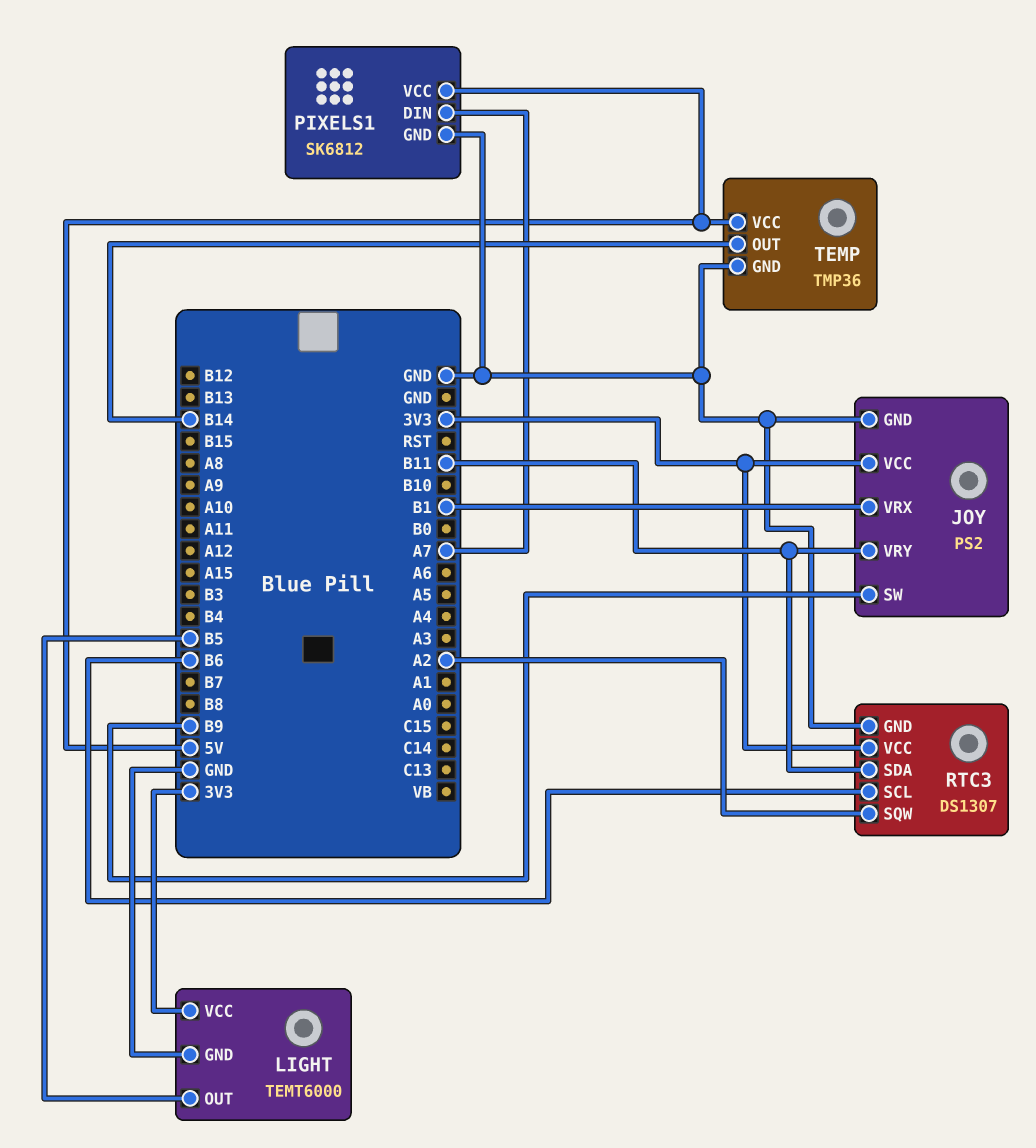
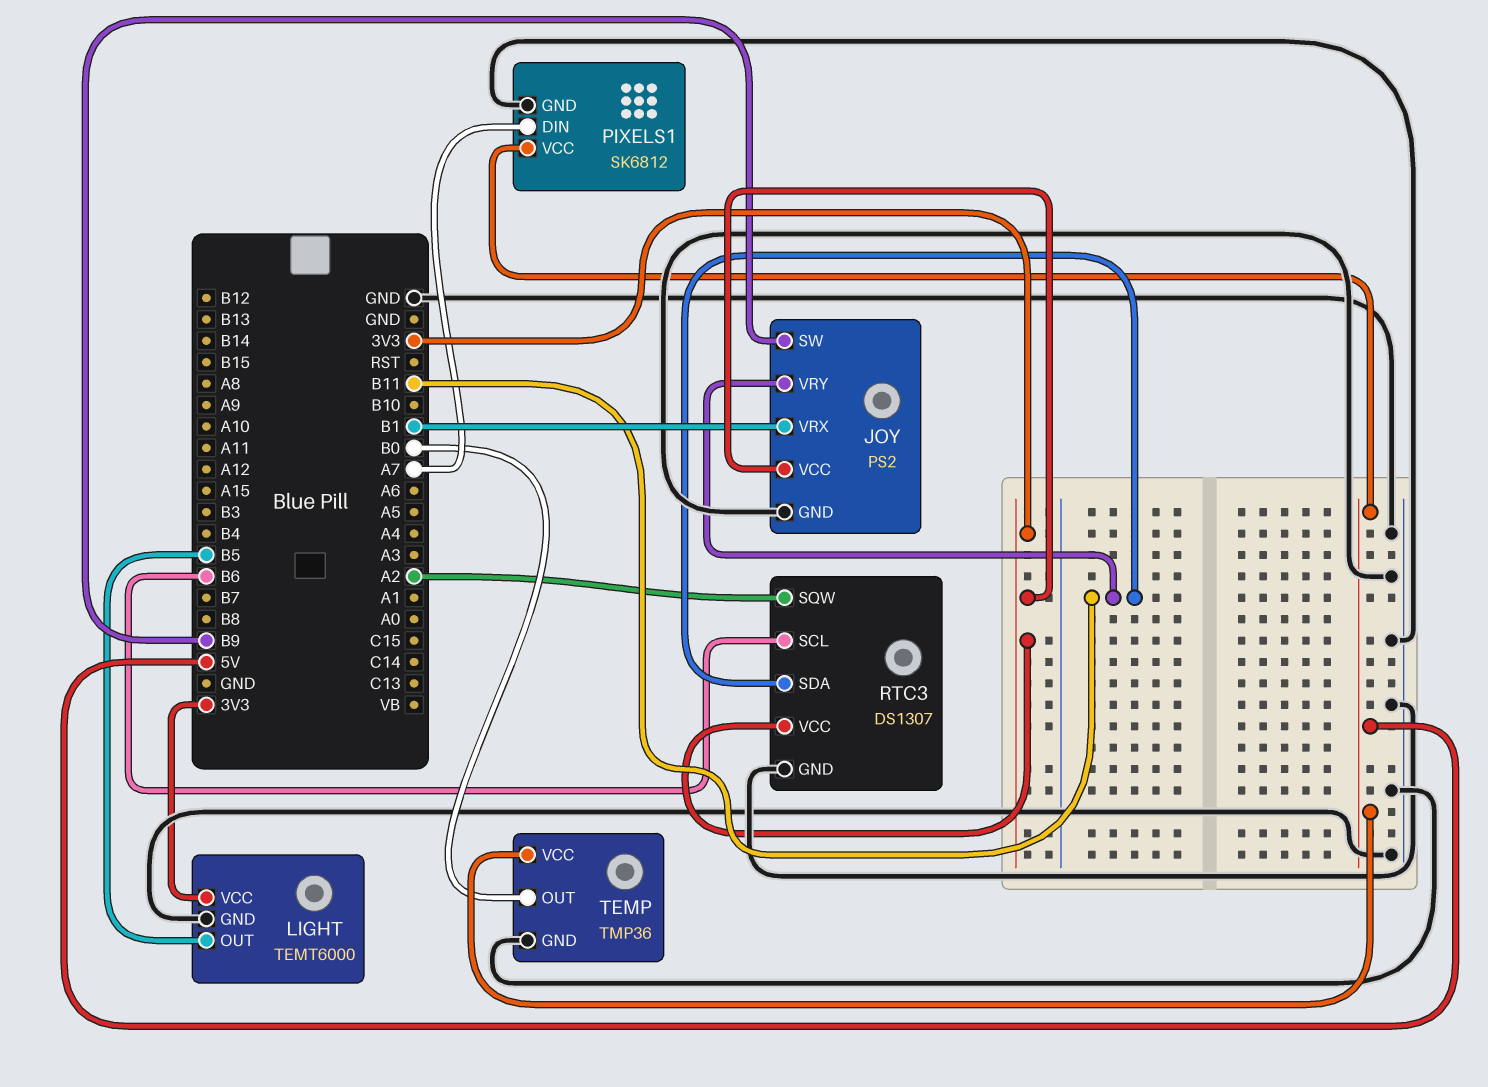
TEMP pin OUT: B14 -> B0

